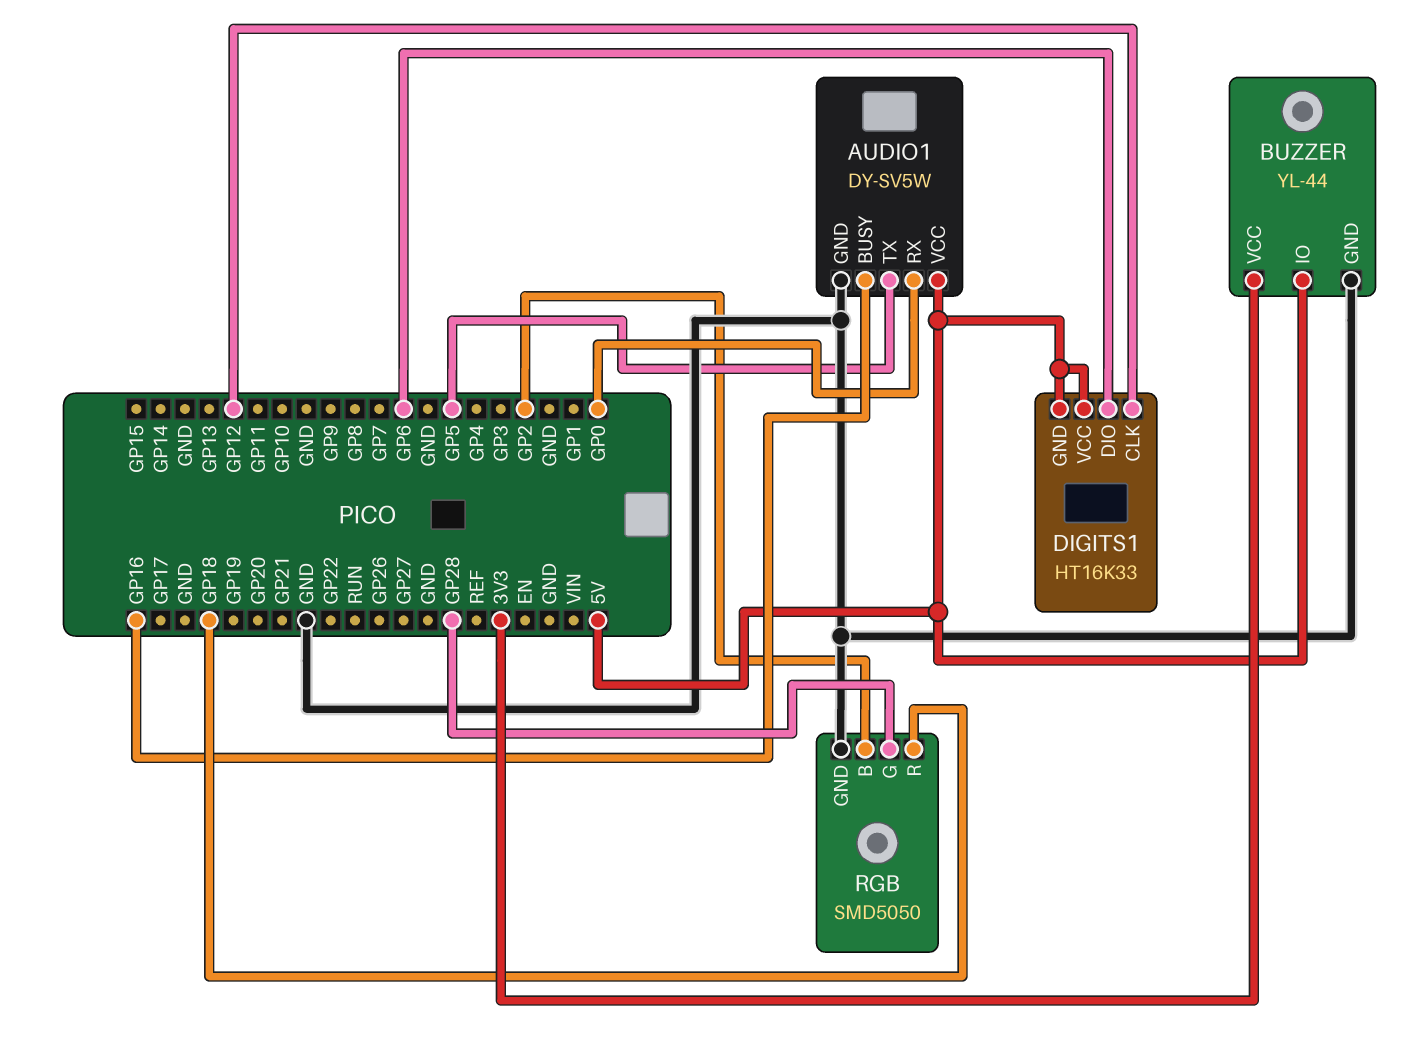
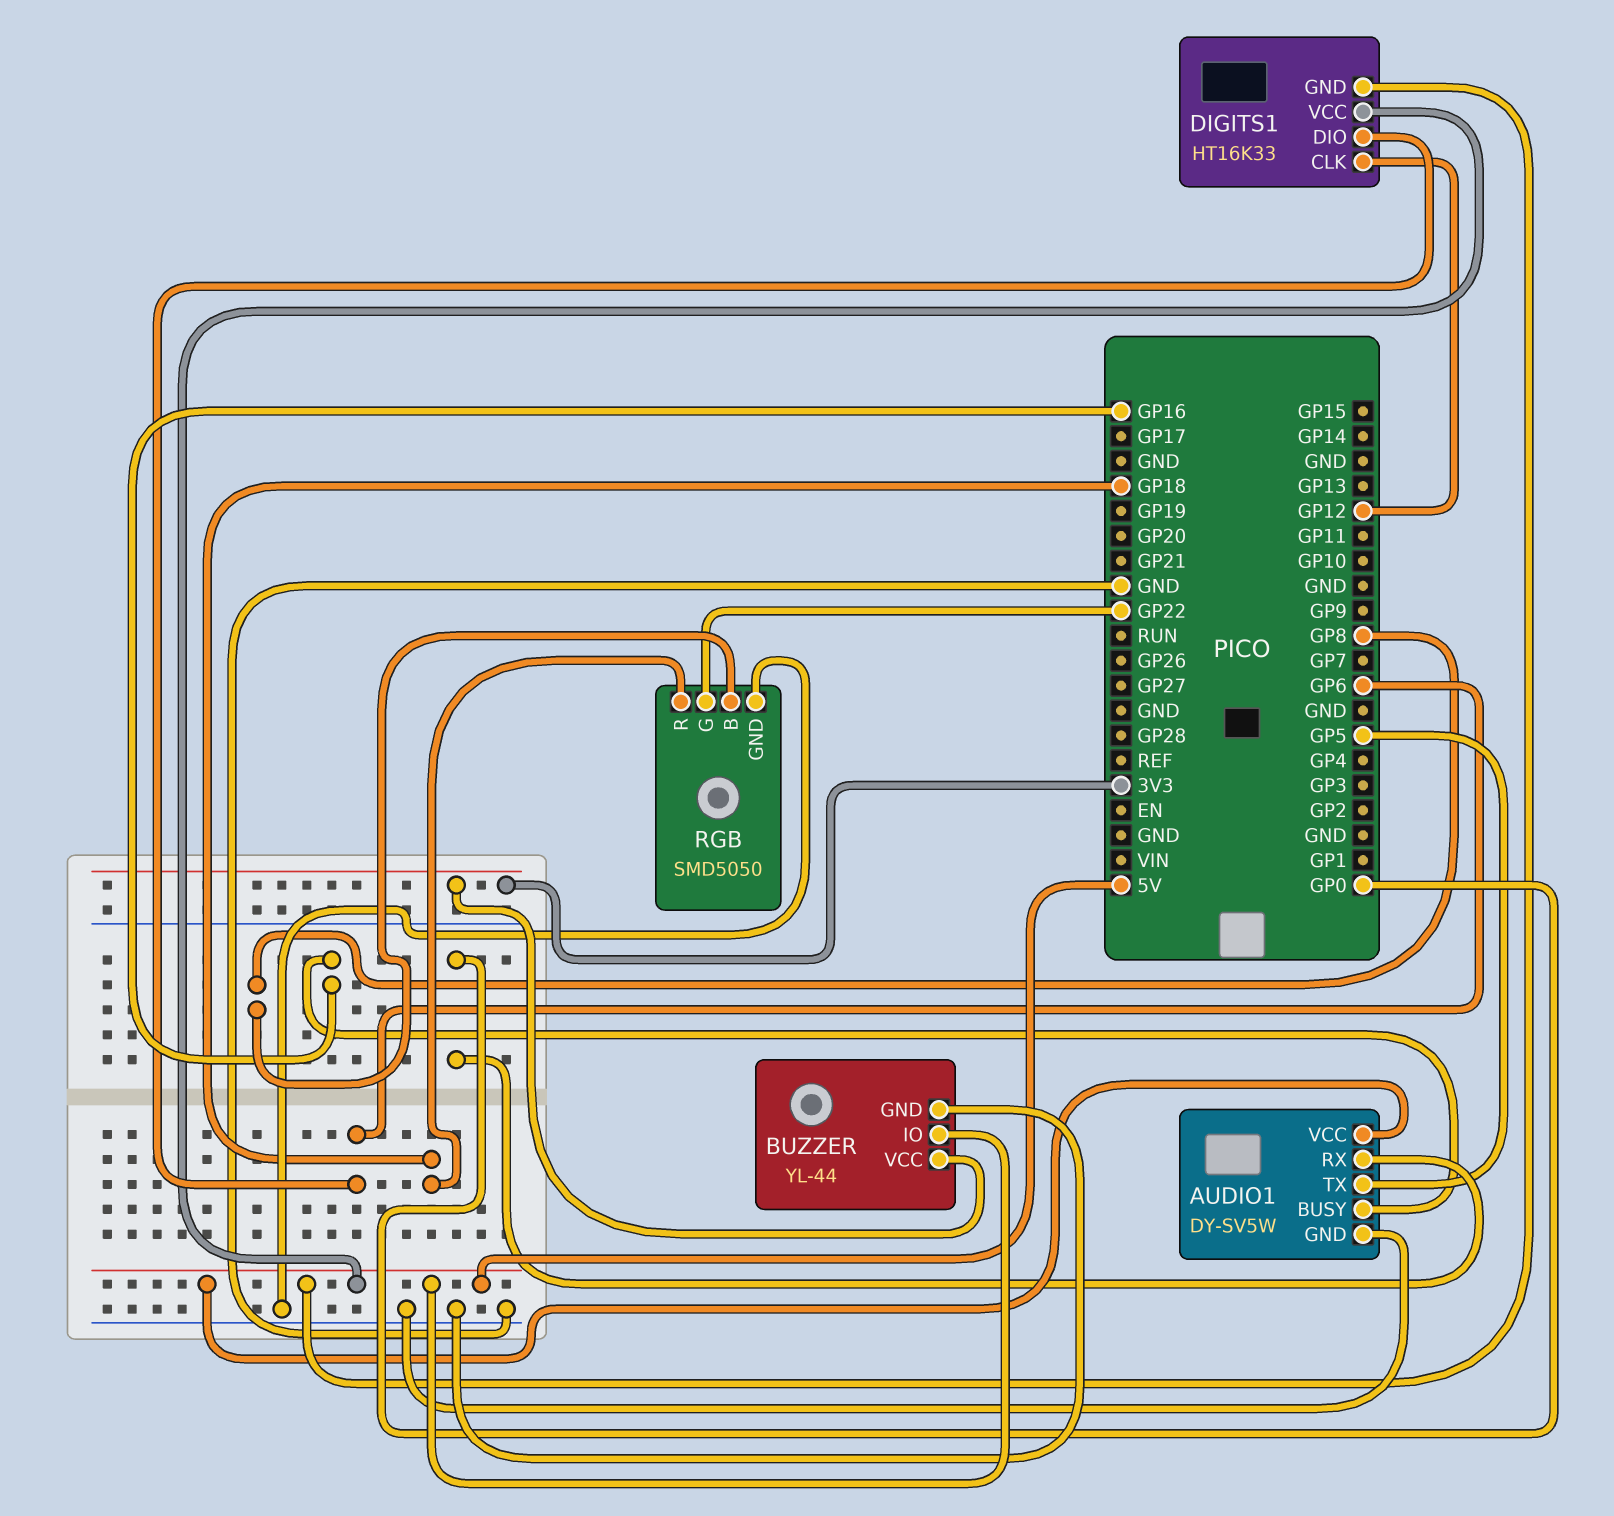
RGB pin B: GP2 -> GP8
RGB pin G: GP28 -> GP22

